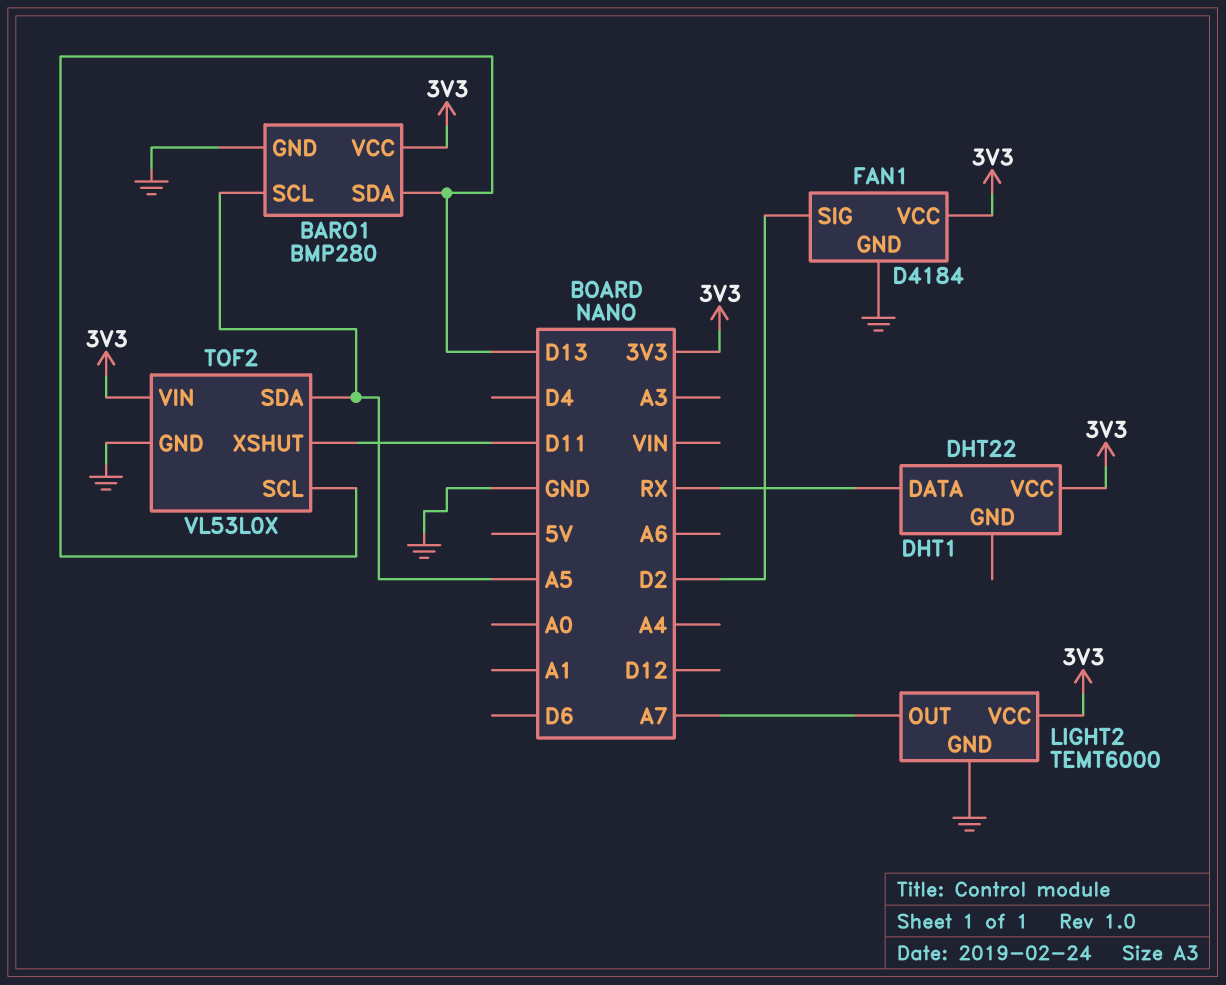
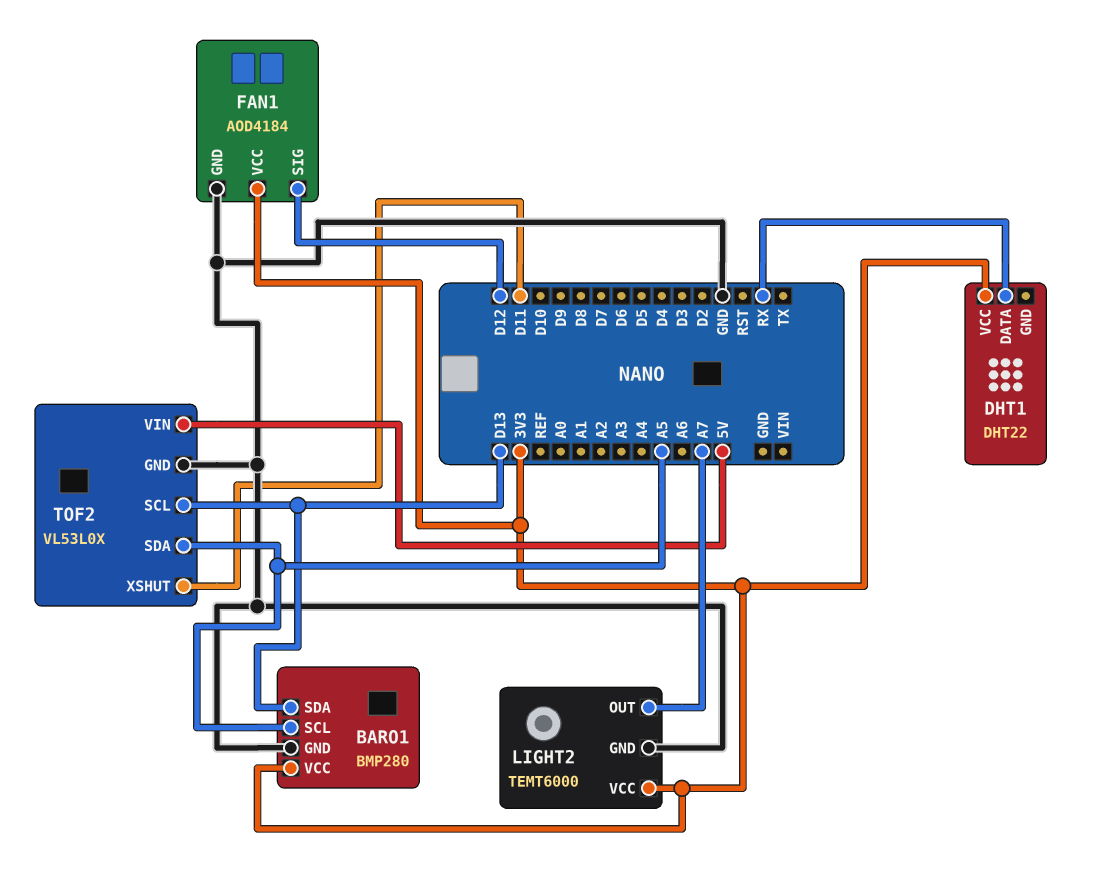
FAN1: D4184 -> AOD4184
FAN1 pin SIG: D2 -> D12
TOF2 pin VIN: 3V3 -> 5V

